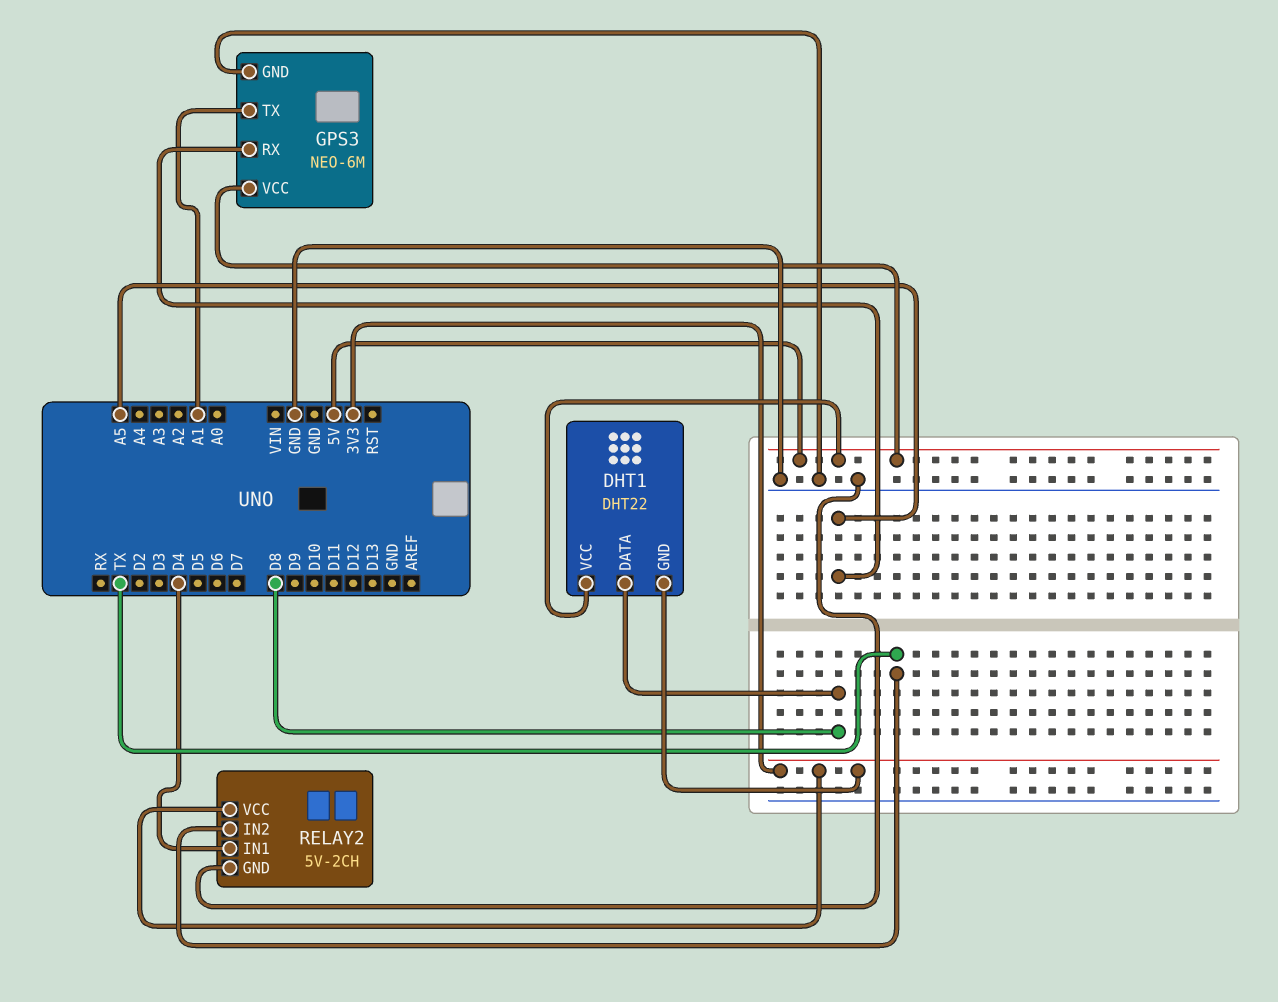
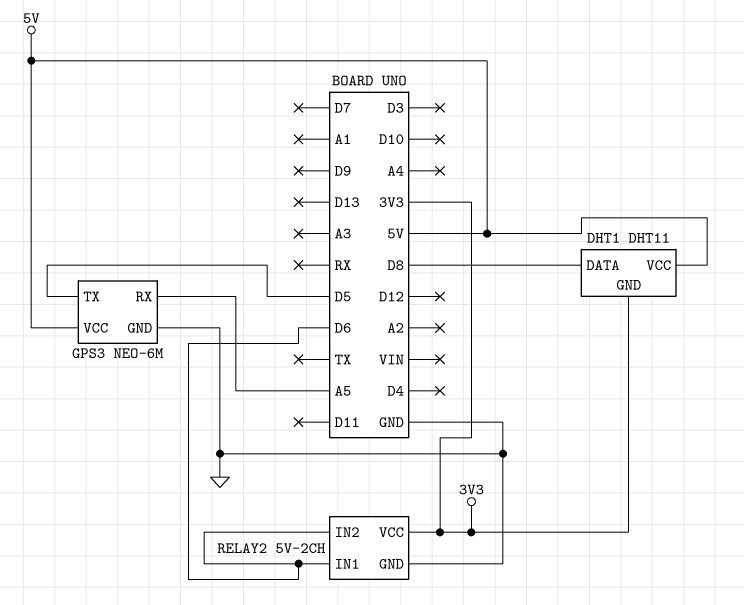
DHT1: DHT22 -> DHT11
GPS3 pin TX: A1 -> D5
RELAY2 pin IN1: D4 -> D6
RELAY2 pin IN2: TX -> D6

